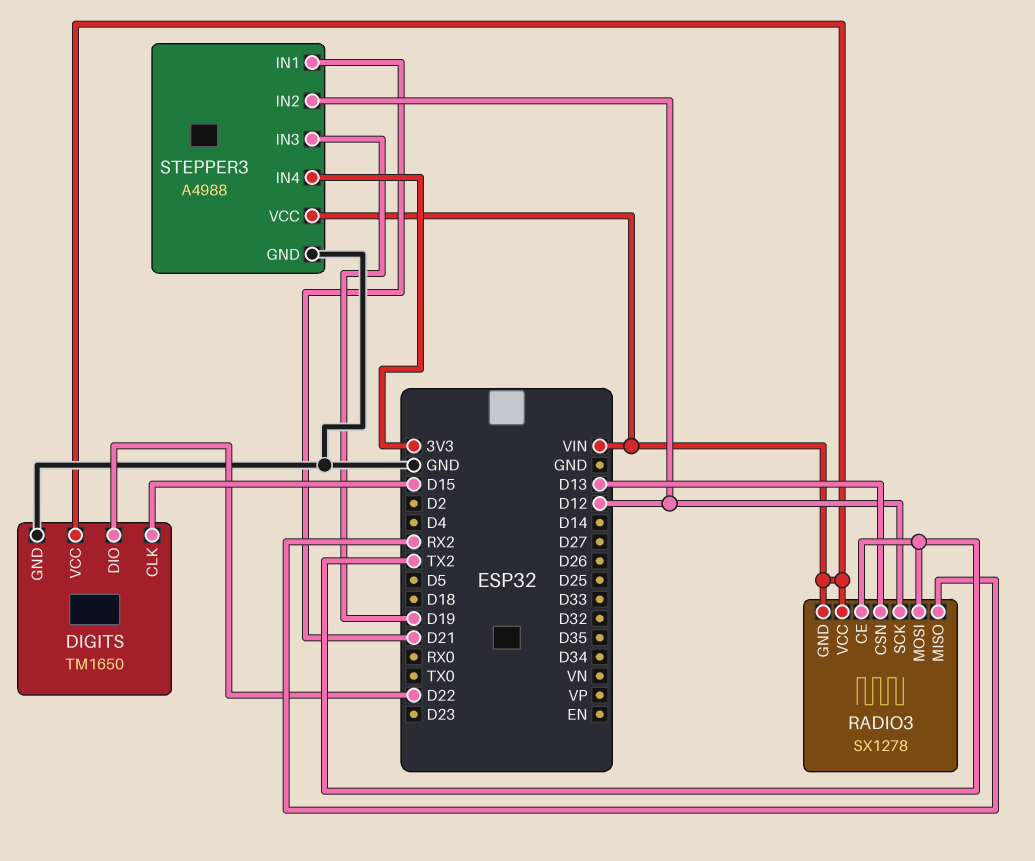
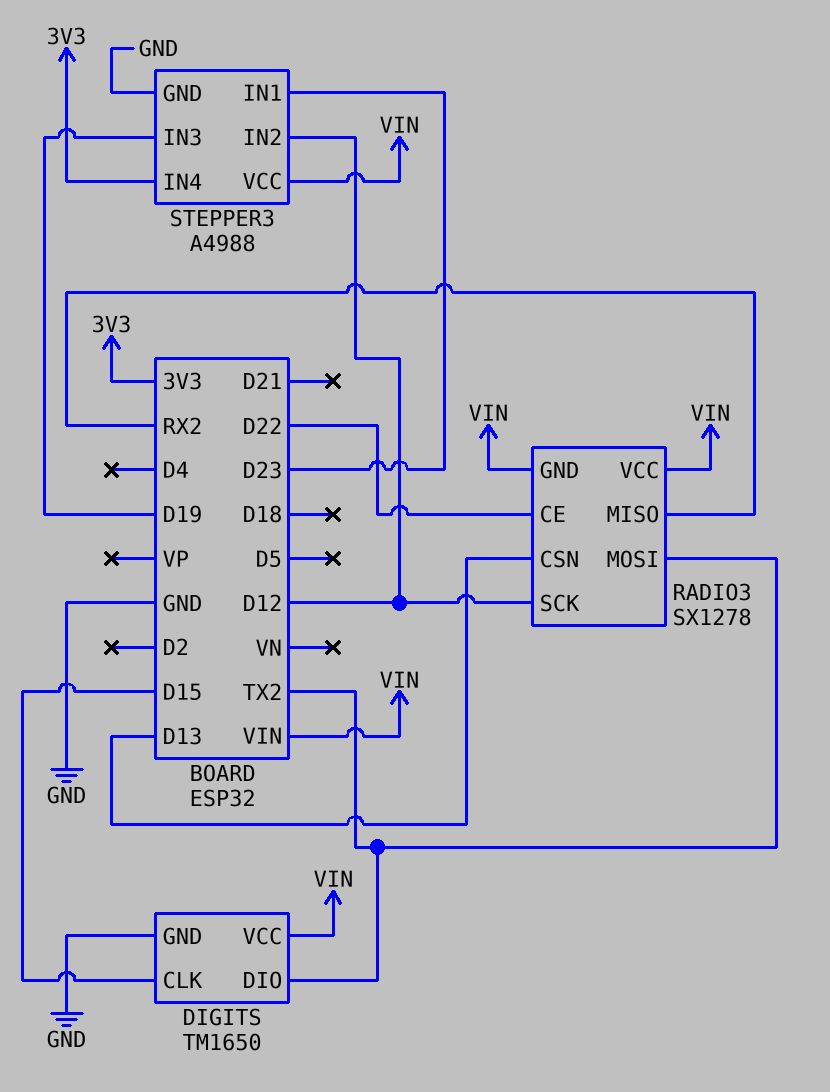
DIGITS pin DIO: D22 -> TX2
RADIO3 pin CE: TX2 -> D22
STEPPER3 pin IN1: D21 -> D23

